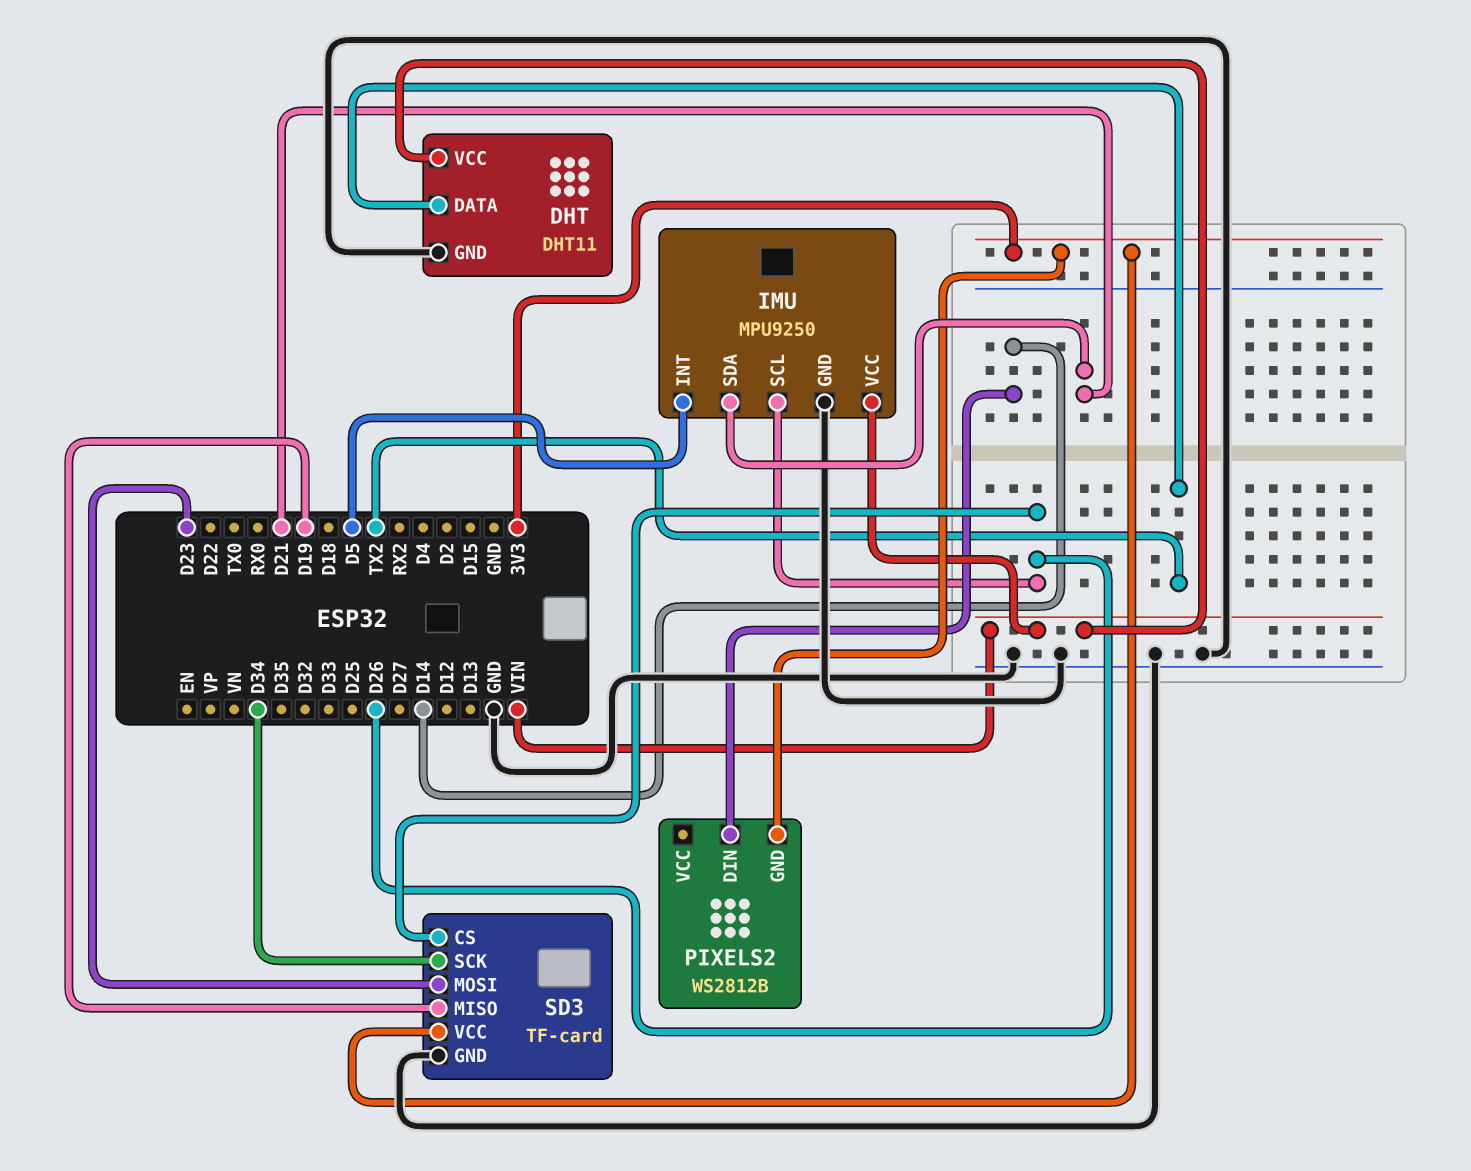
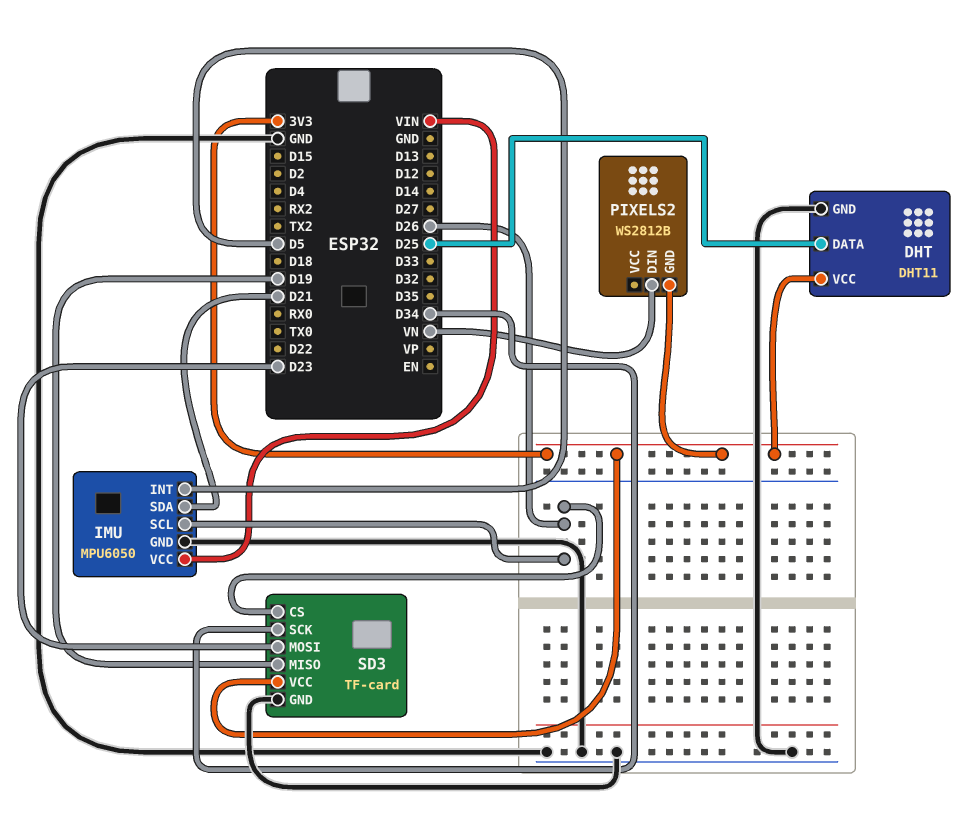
DHT pin DATA: TX2 -> D25
DHT pin VCC: VIN -> 3V3
IMU: MPU9250 -> MPU6050
PIXELS2 pin DIN: D14 -> VN

